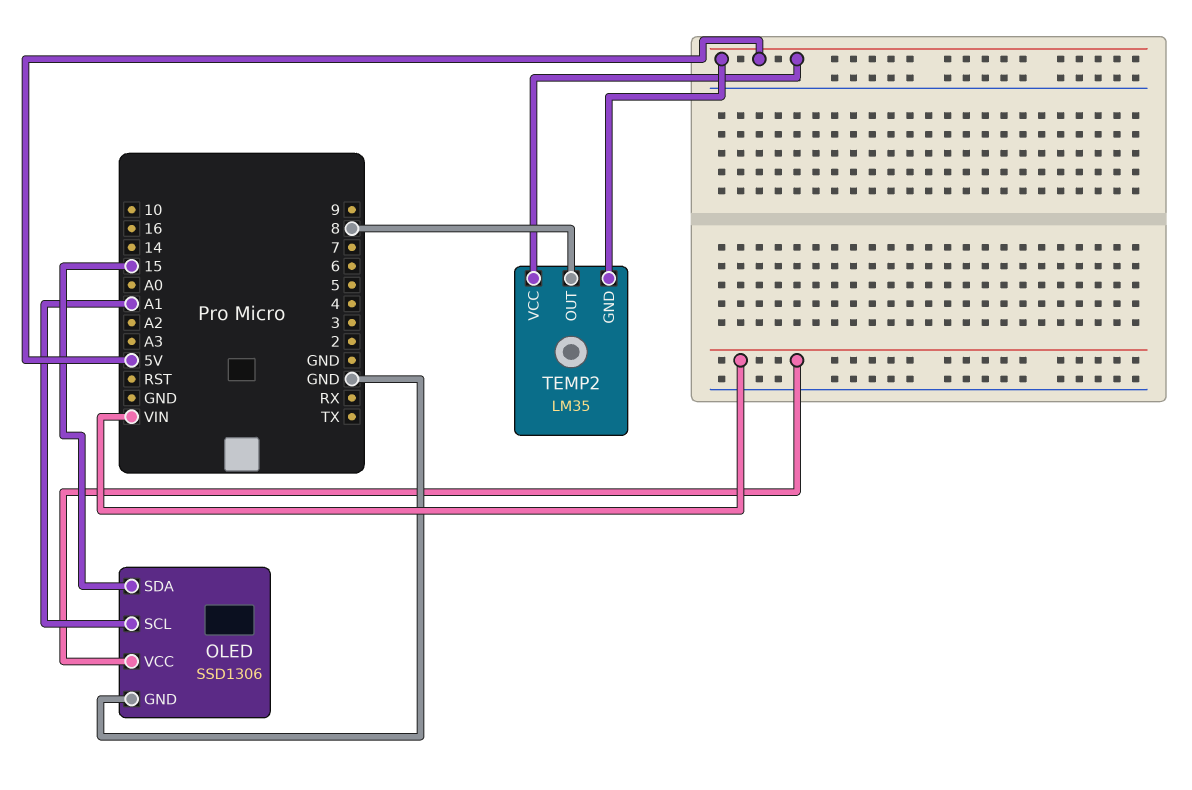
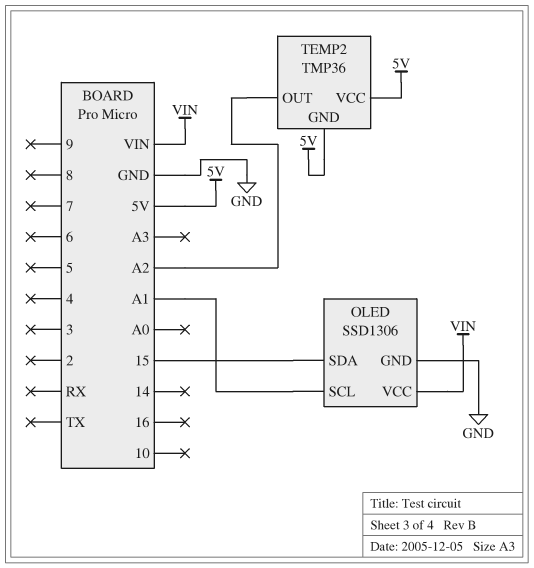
TEMP2: LM35 -> TMP36
TEMP2 pin OUT: 8 -> A2

